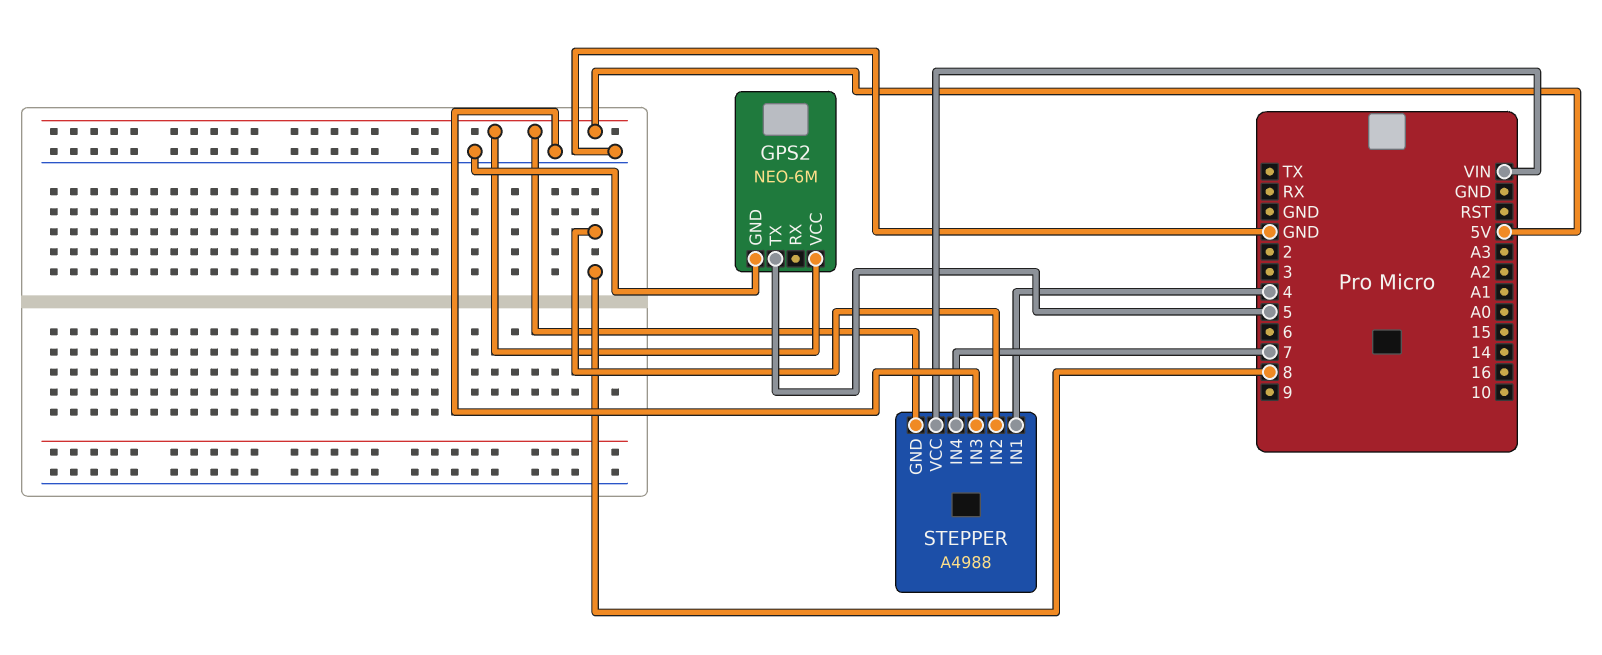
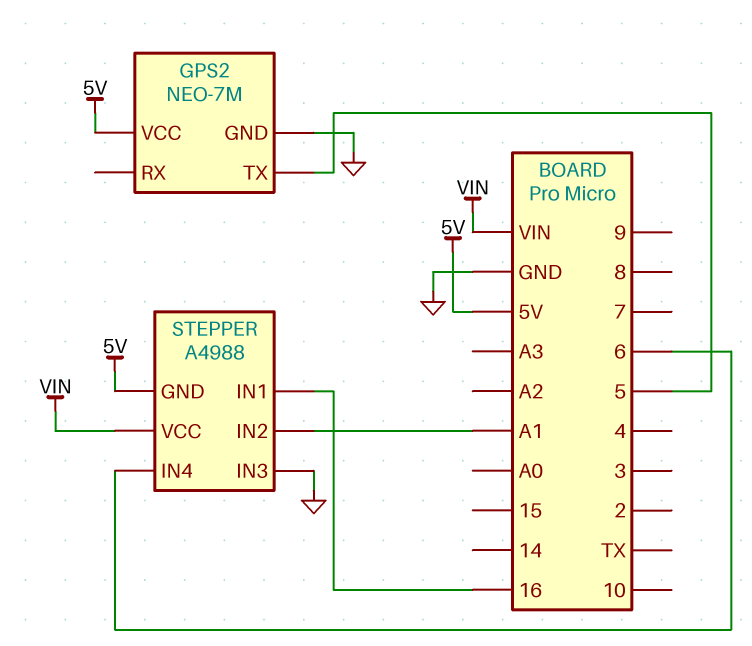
GPS2: NEO-6M -> NEO-7M
STEPPER pin IN1: 4 -> 16
STEPPER pin IN2: 8 -> A1
STEPPER pin IN4: 7 -> 6

